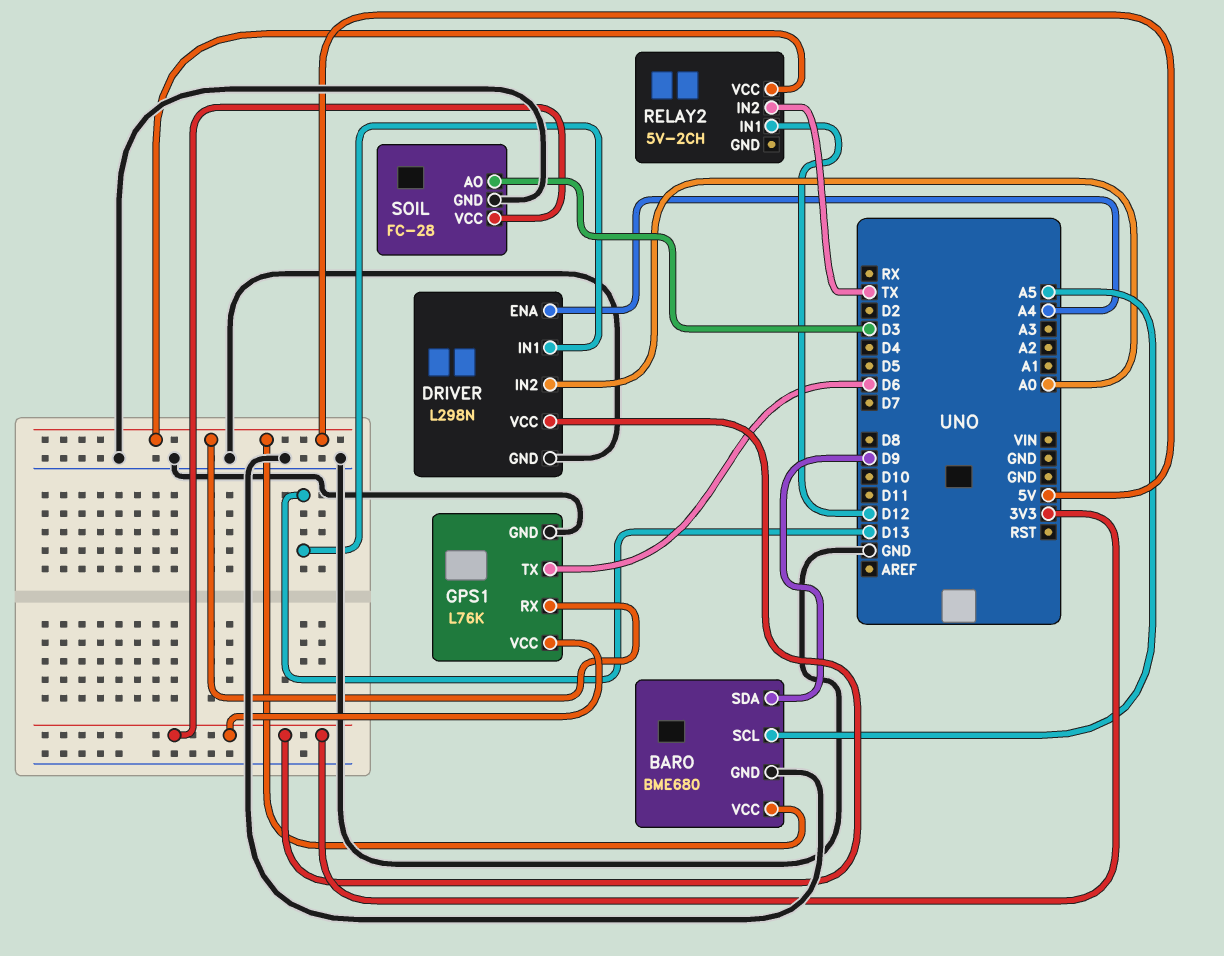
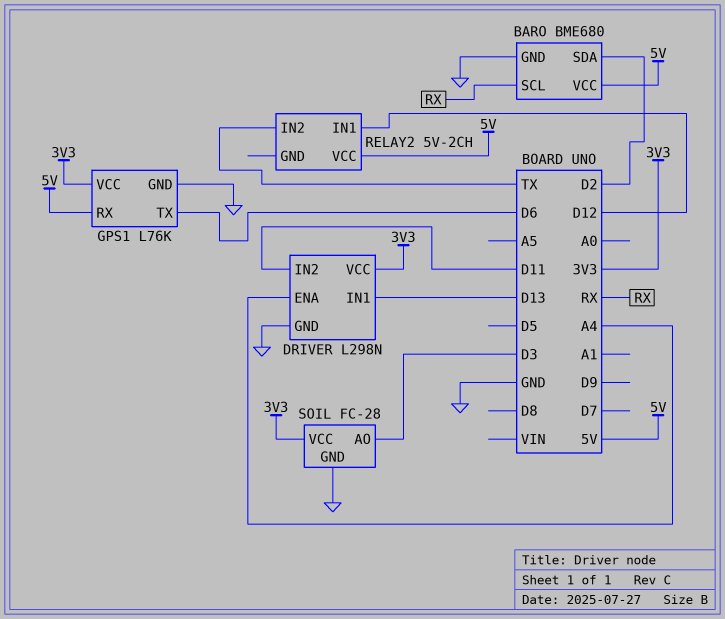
BARO pin SCL: A5 -> RX
BARO pin SDA: D9 -> D2
DRIVER pin IN2: A0 -> D11

